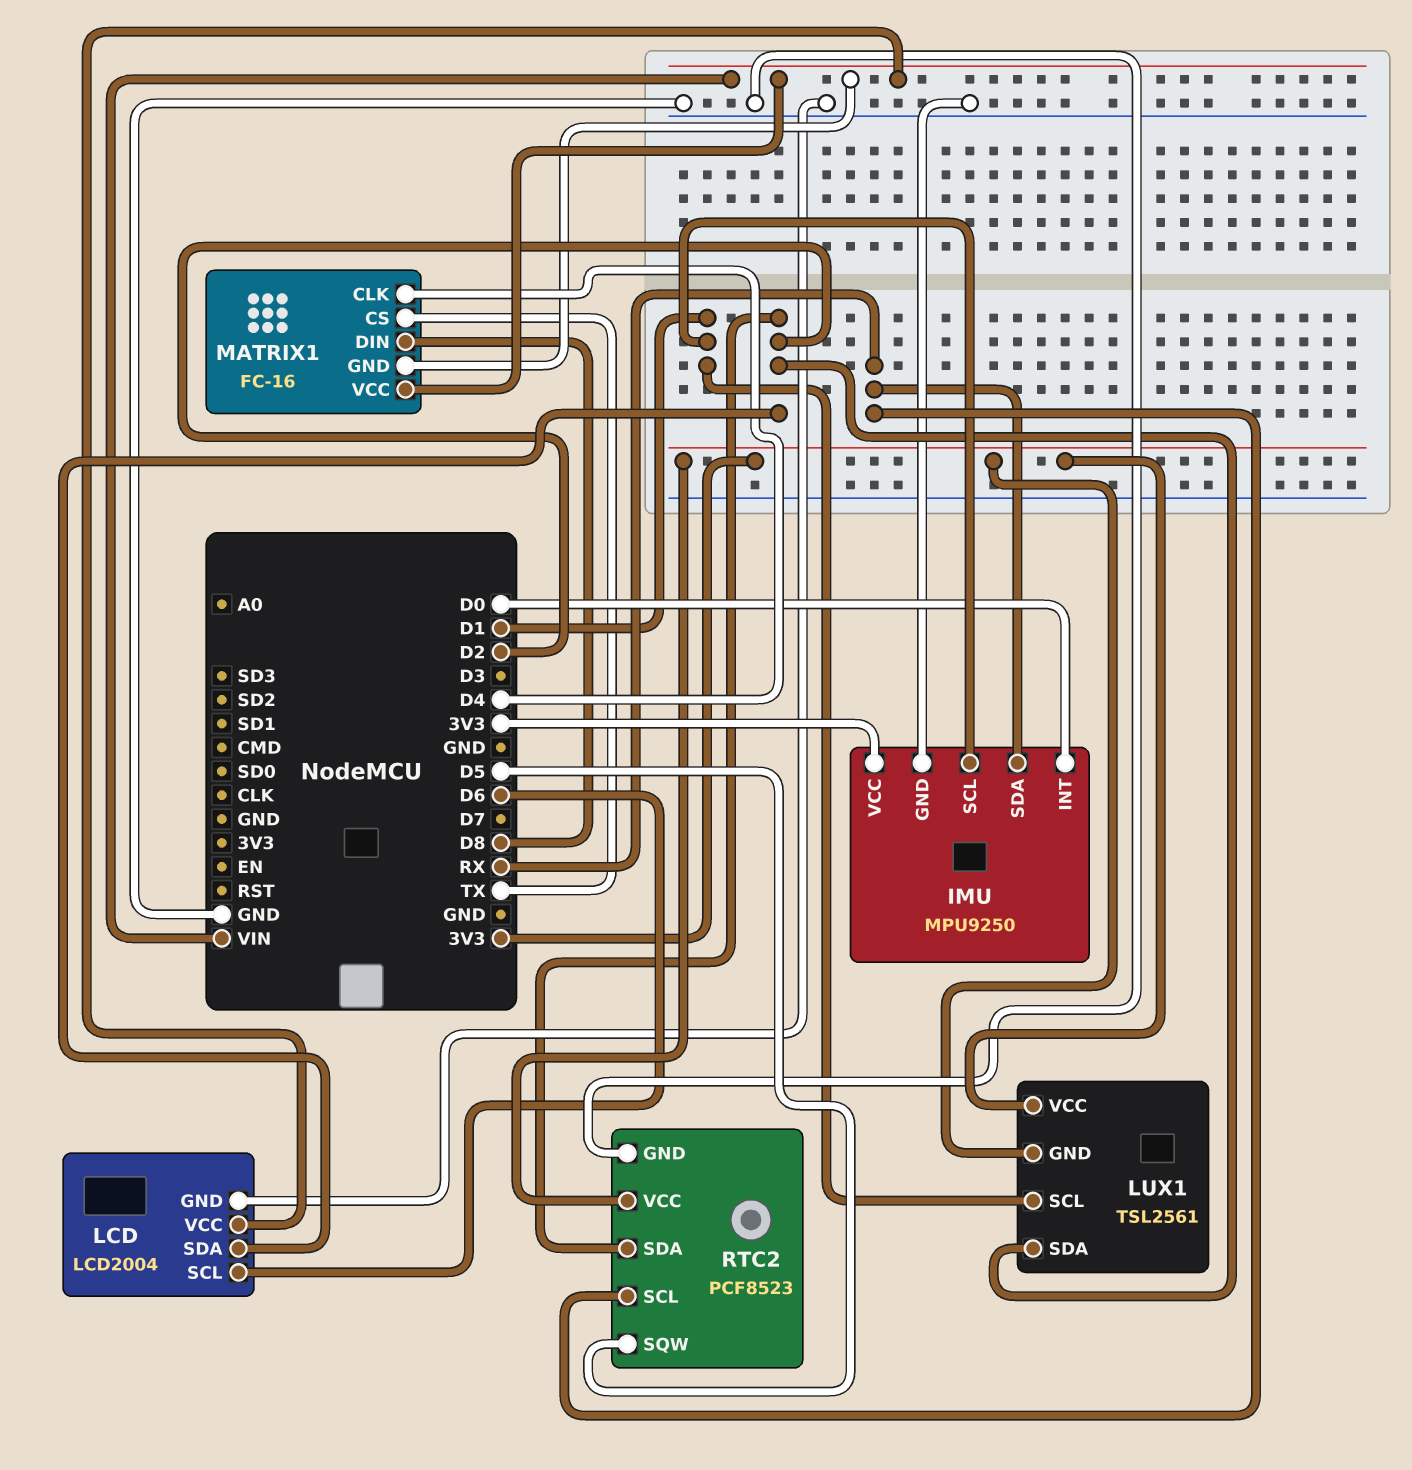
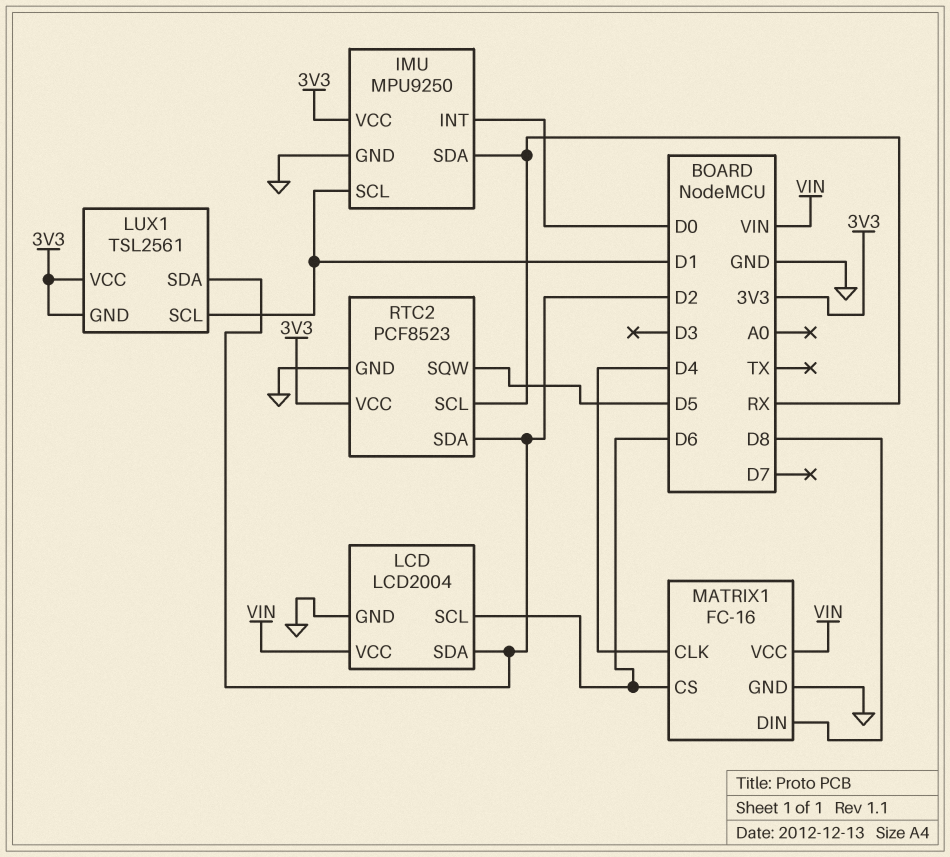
MATRIX1 pin CS: TX -> D6
MATRIX1 pin GND: VIN -> GND

